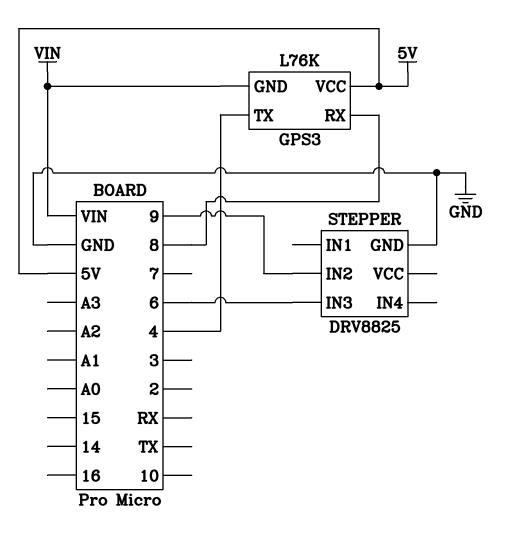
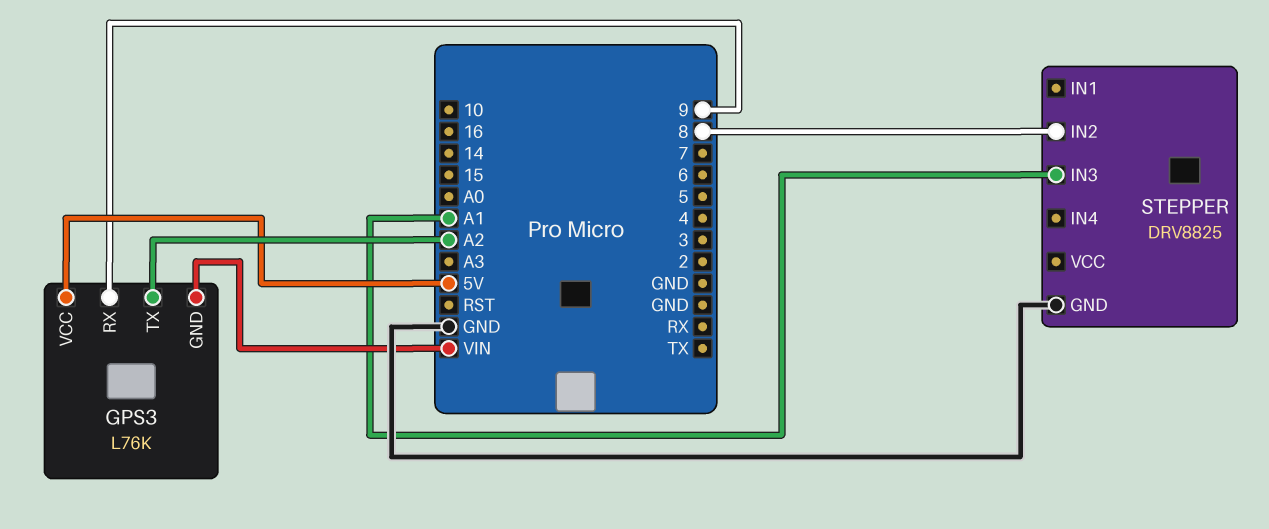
GPS3 pin RX: 8 -> 9
GPS3 pin TX: 4 -> A2
STEPPER pin IN2: 9 -> 8
STEPPER pin IN3: 6 -> A1

